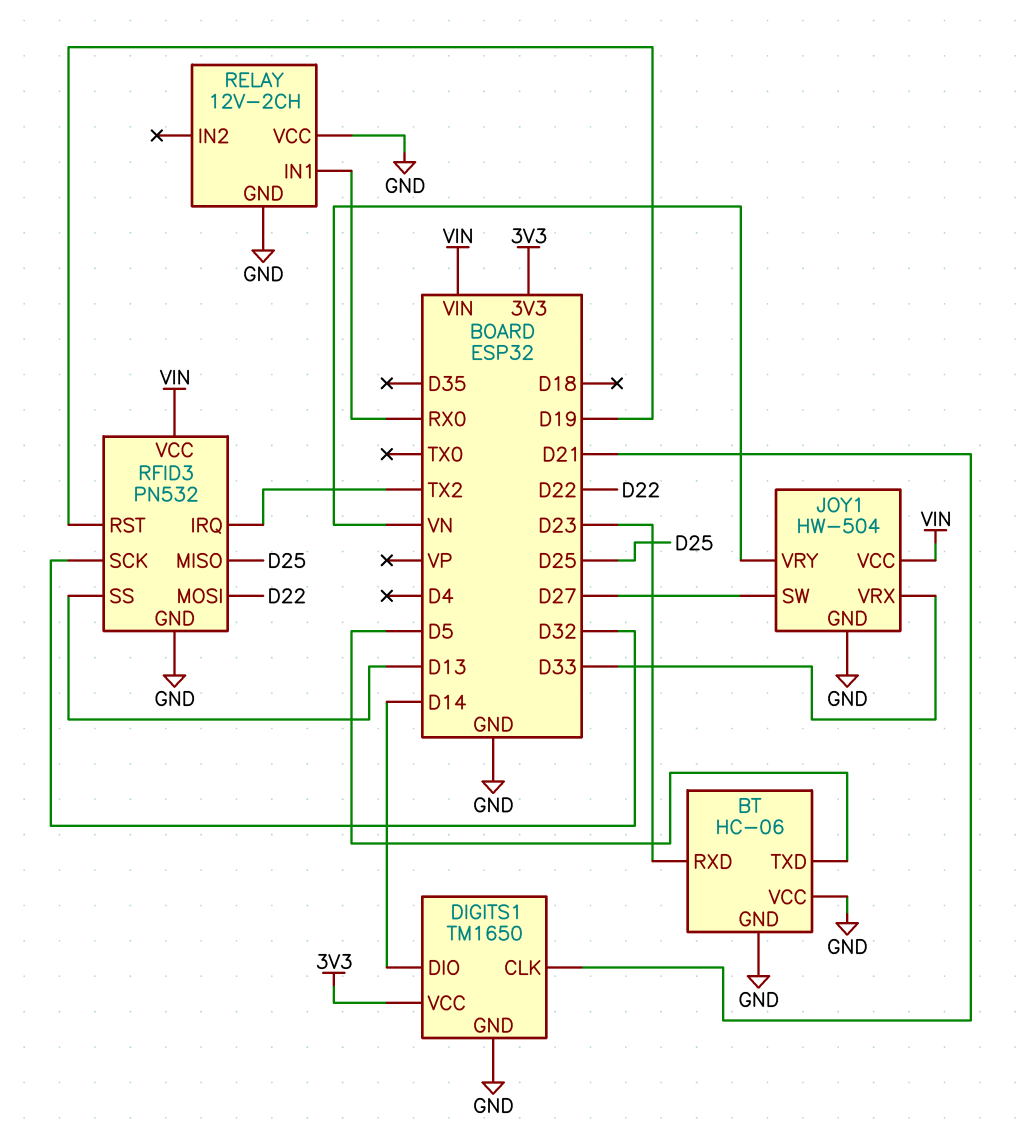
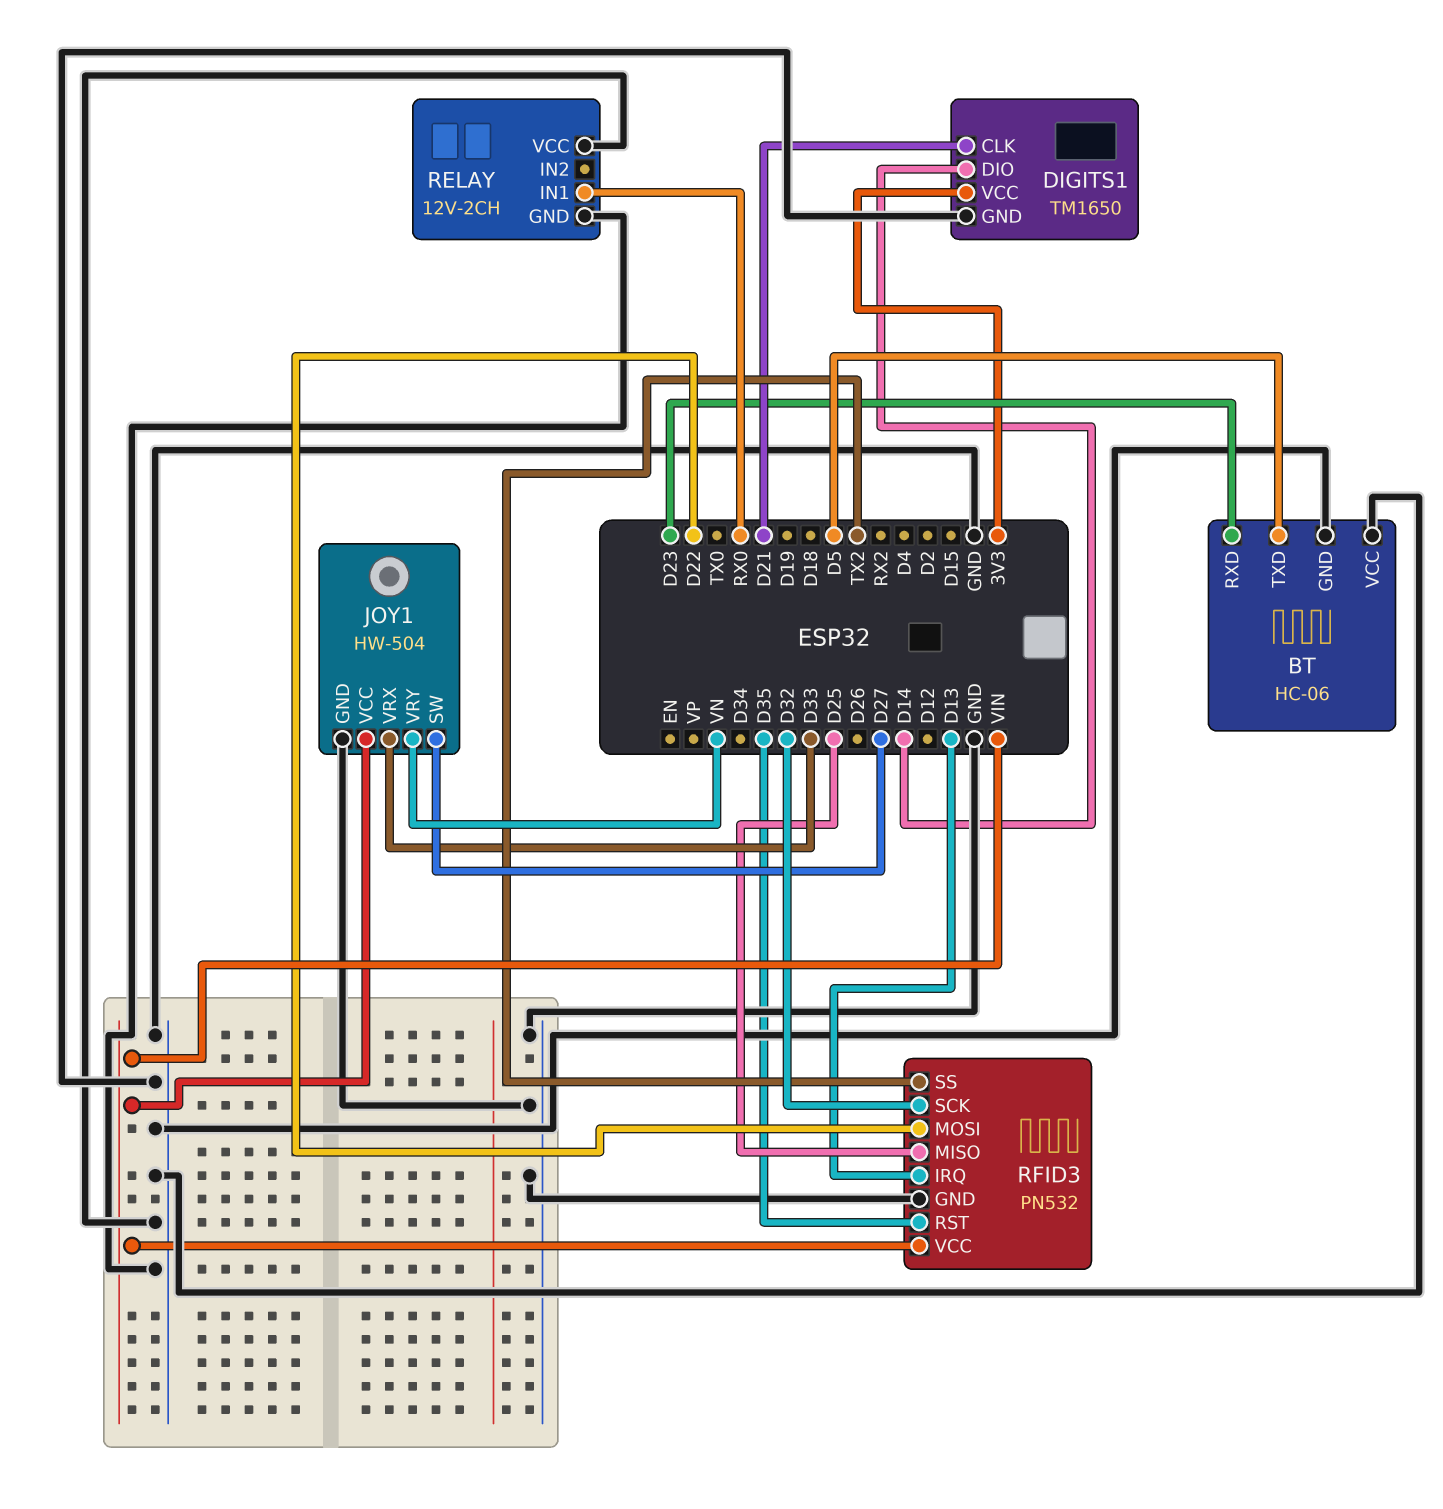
RFID3 pin IRQ: TX2 -> D13
RFID3 pin RST: D19 -> D35
RFID3 pin SS: D13 -> TX2

